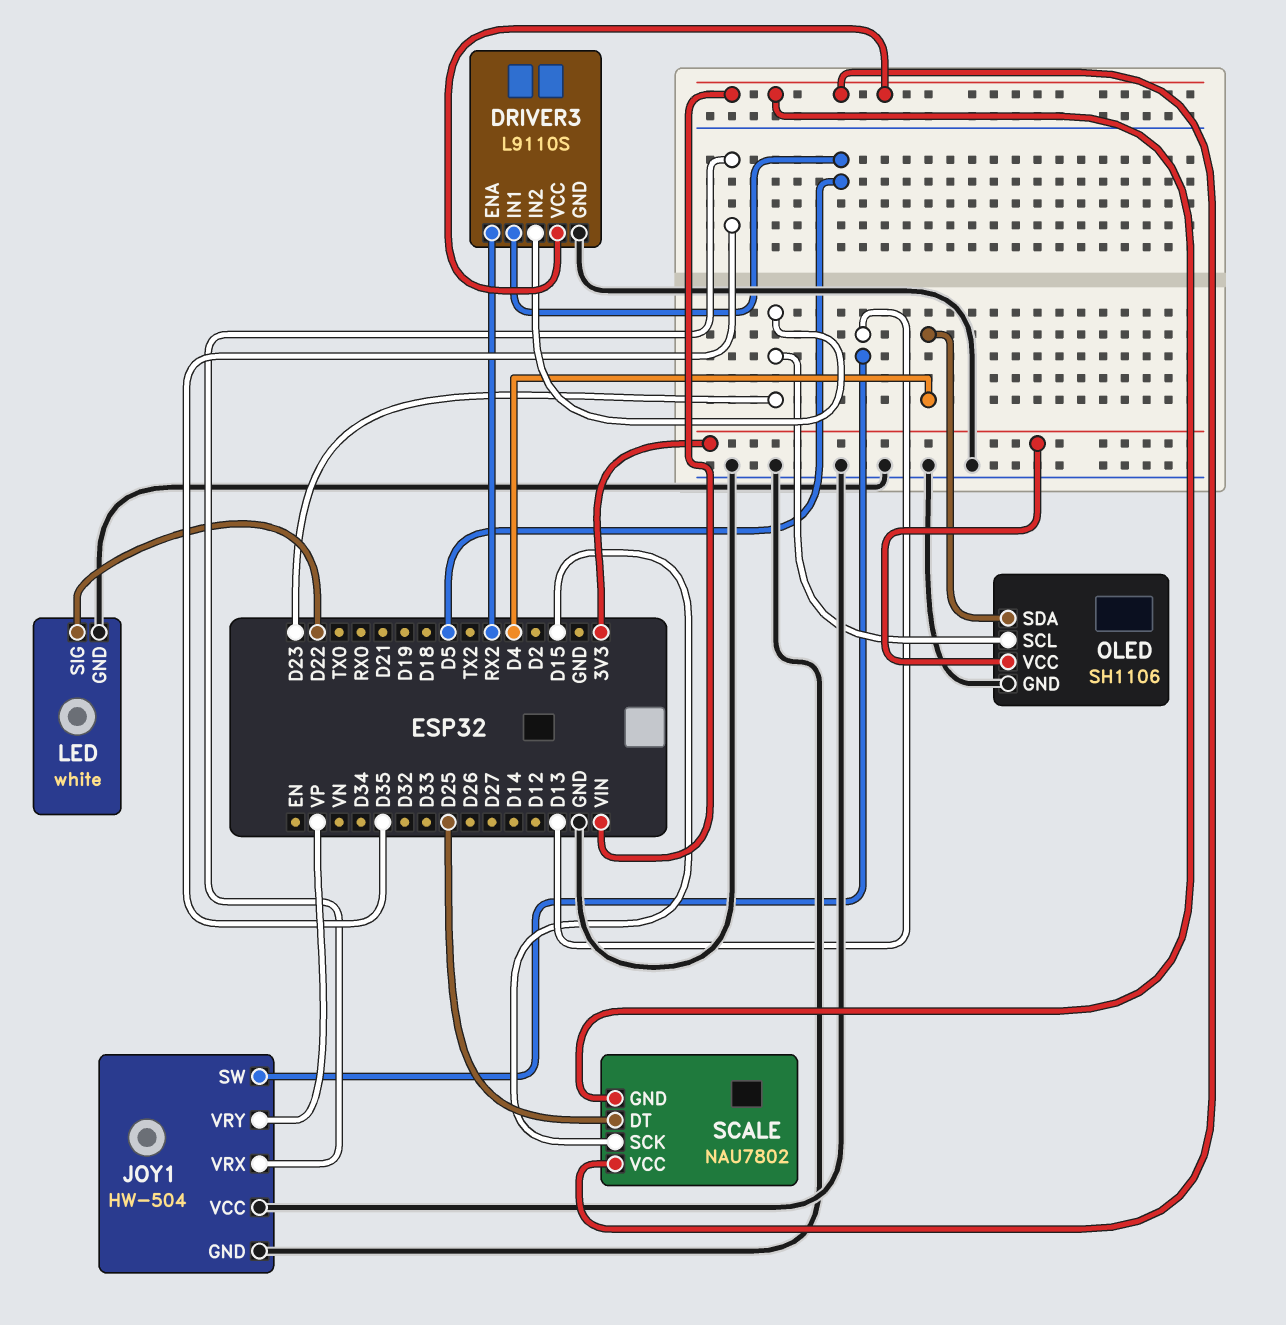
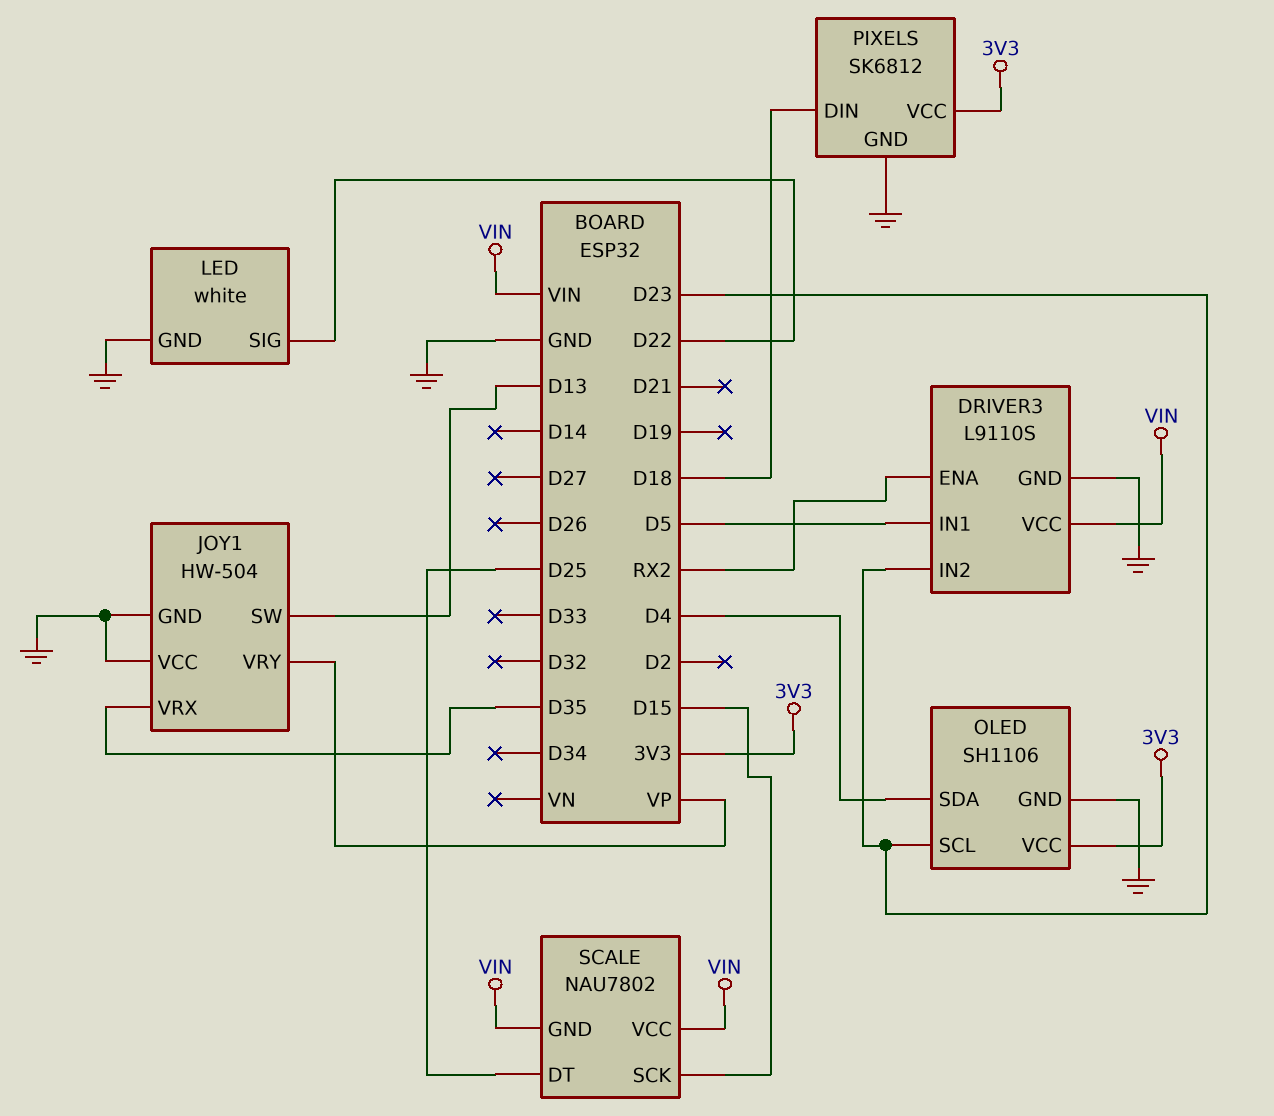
PIXELS: none -> SK6812
PIXELS pin DIN: none -> D18
PIXELS pin GND: none -> GND
PIXELS pin VCC: none -> 3V3

